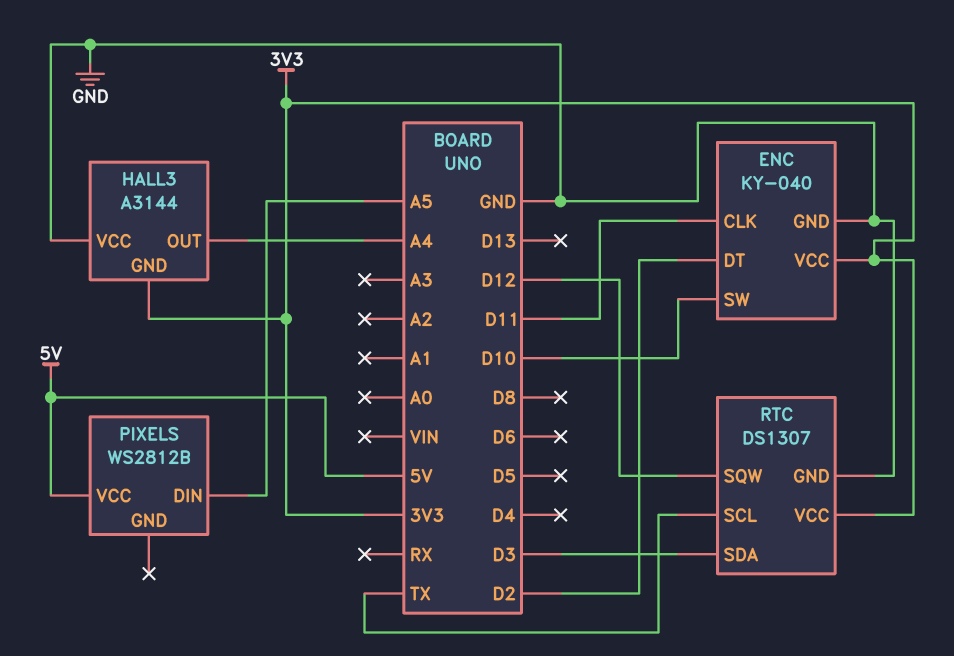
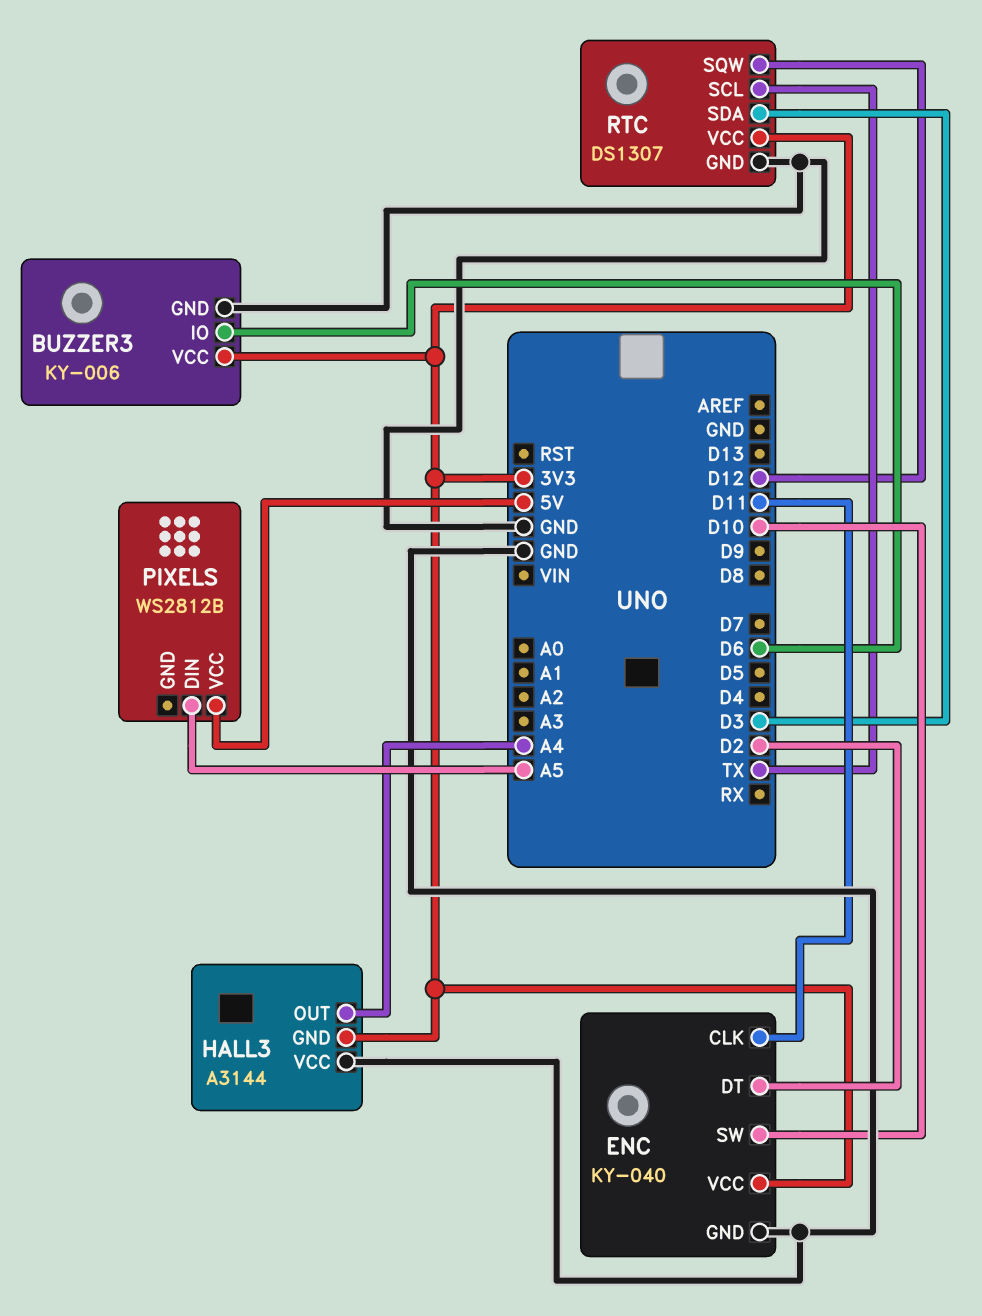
BUZZER3: none -> KY-006
BUZZER3 pin GND: none -> GND
BUZZER3 pin IO: none -> D6
BUZZER3 pin VCC: none -> 3V3

